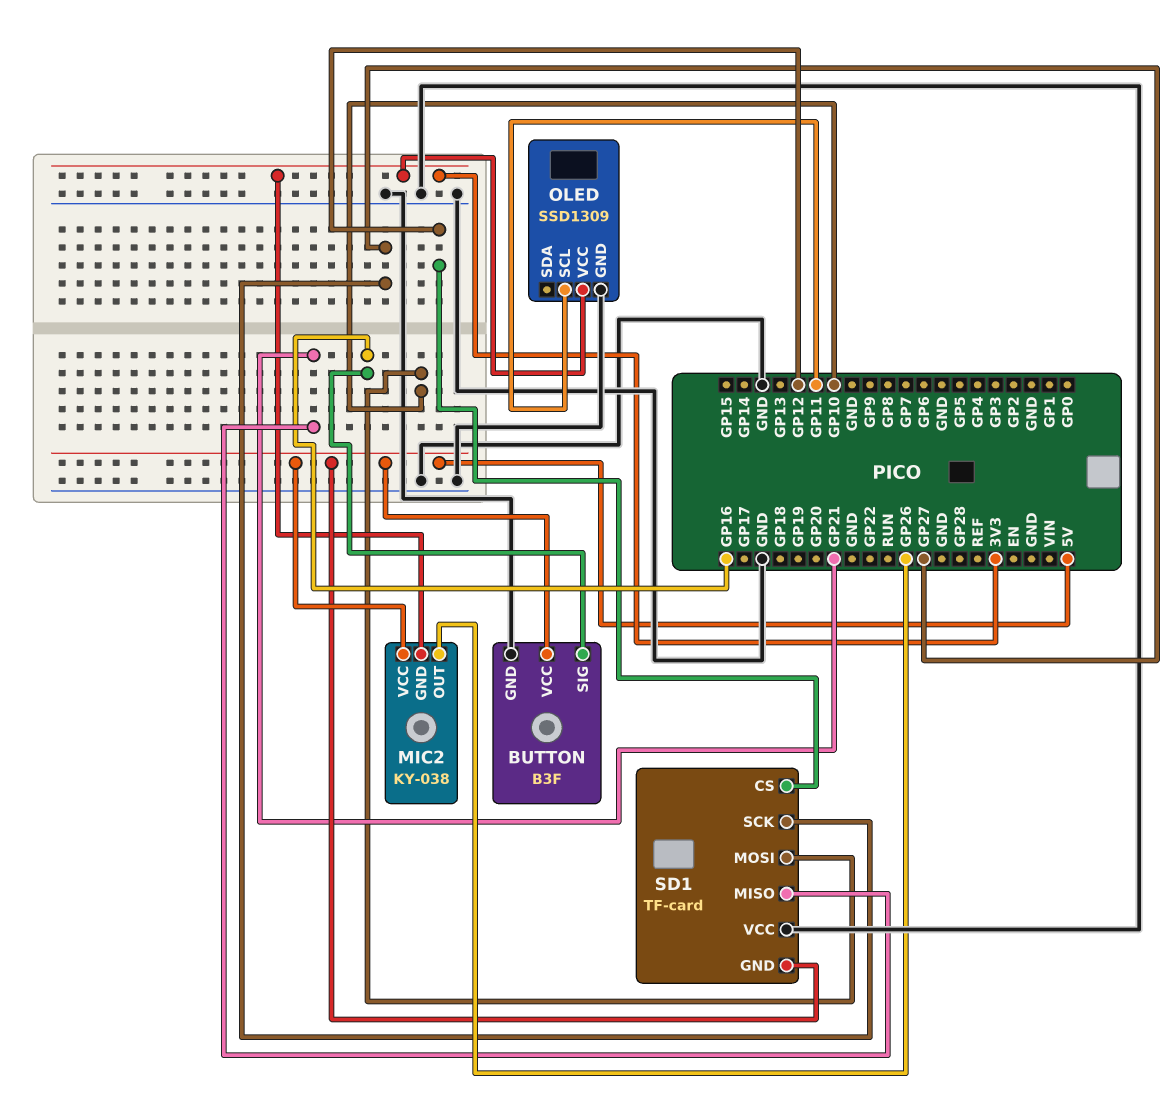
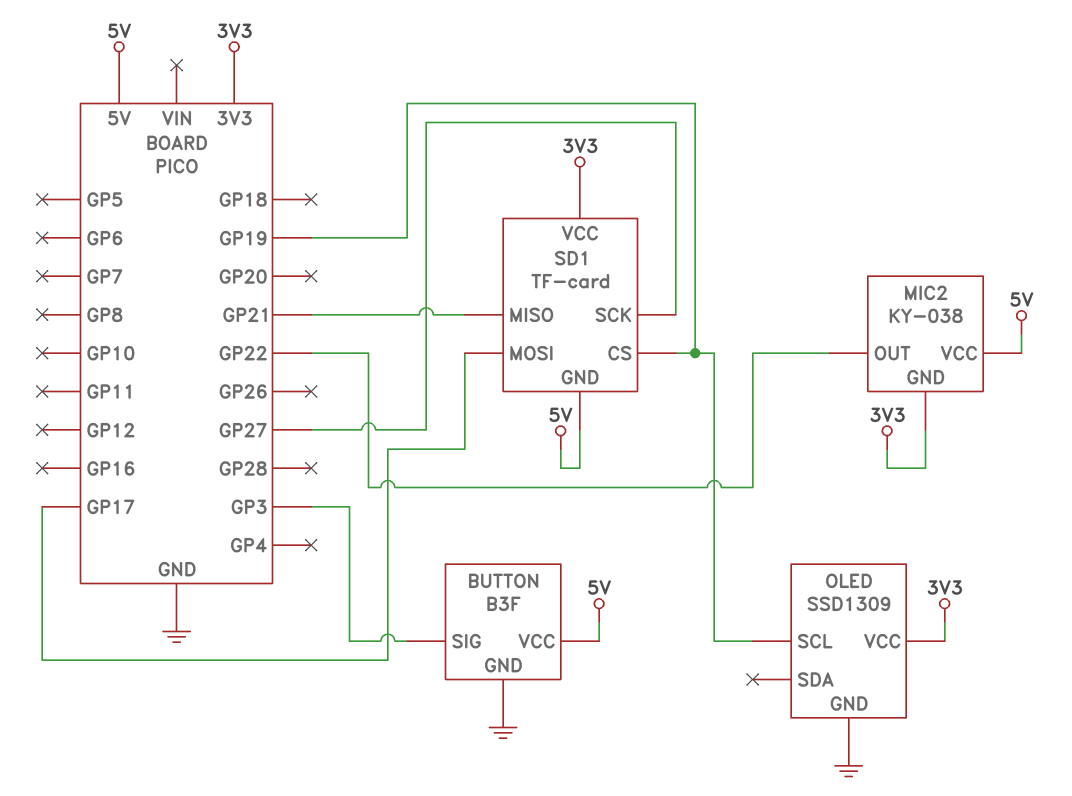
BUTTON pin SIG: GP16 -> GP3
MIC2 pin OUT: GP26 -> GP22
OLED pin SCL: GP11 -> GP19
SD1 pin CS: GP12 -> GP19
SD1 pin MOSI: GP10 -> GP17
SD1 pin VCC: GND -> 3V3

